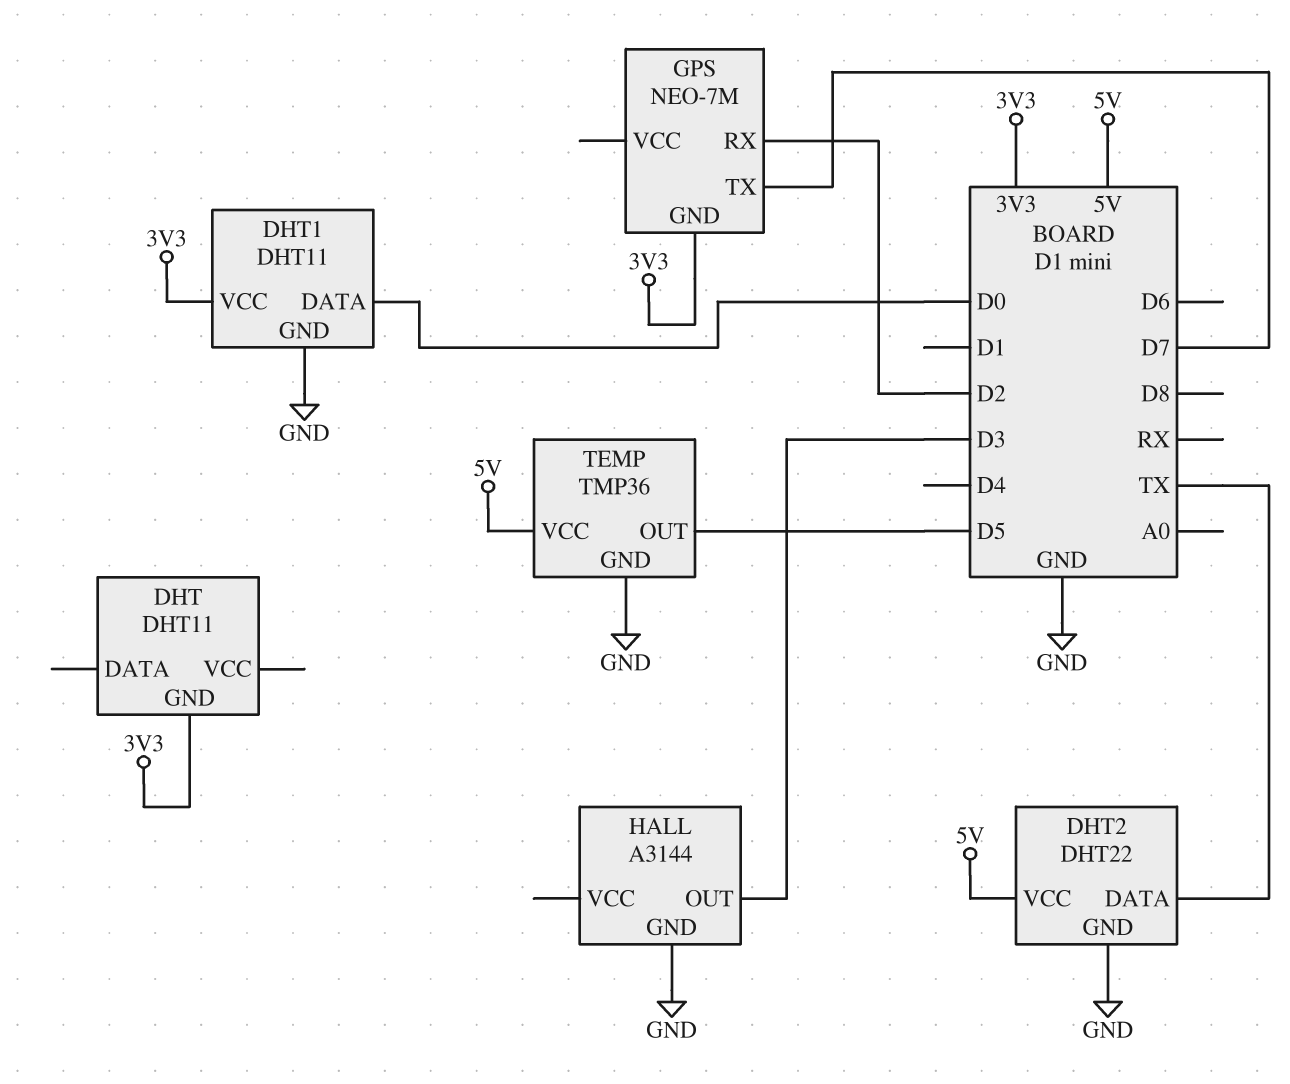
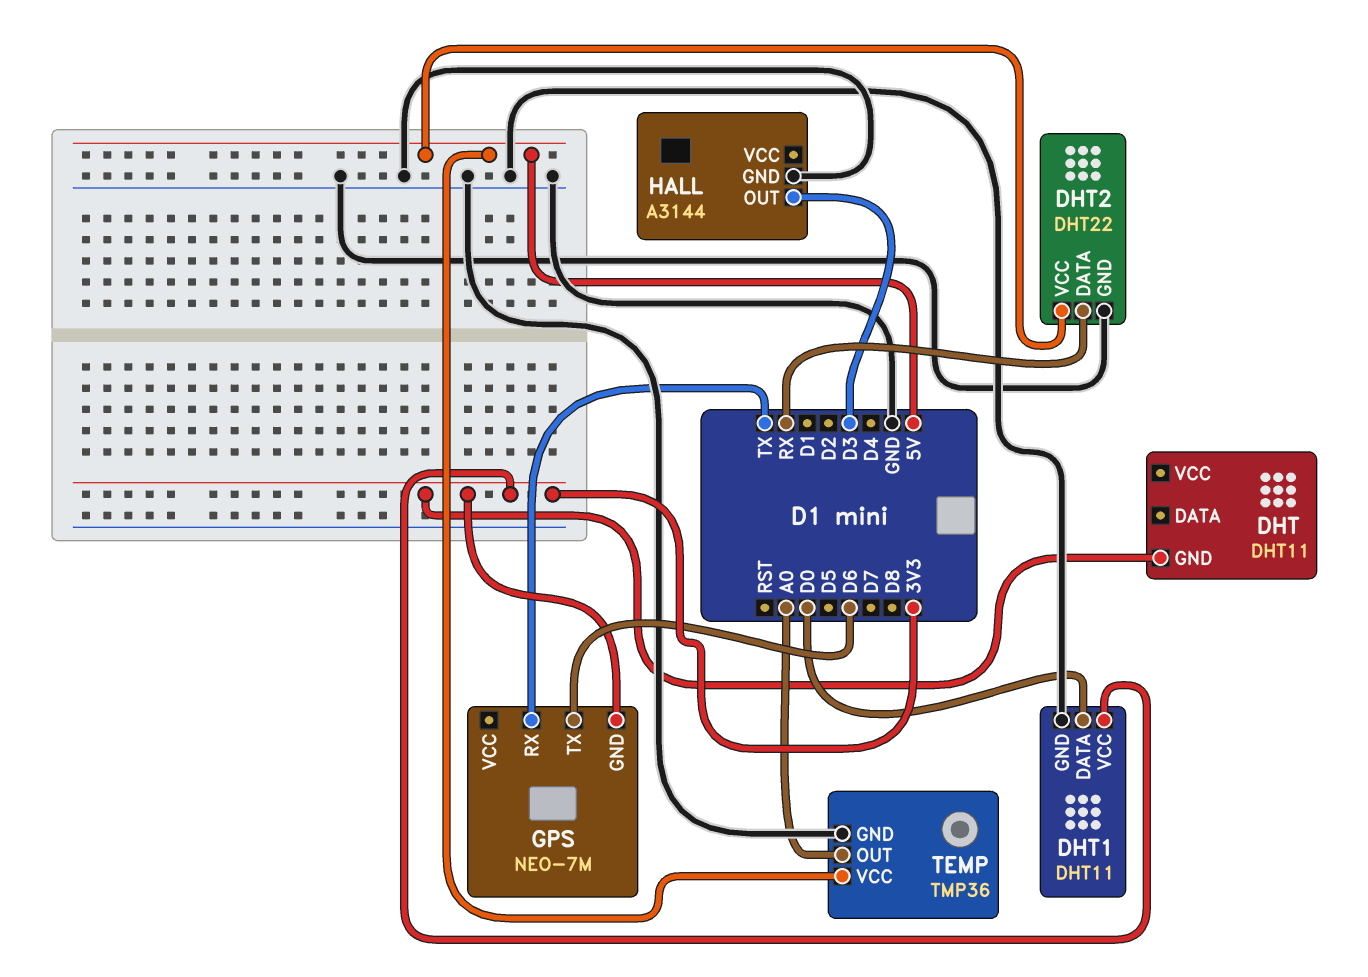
DHT2 pin DATA: TX -> RX
GPS pin RX: D2 -> TX
GPS pin TX: D7 -> D6
TEMP pin OUT: D5 -> A0

